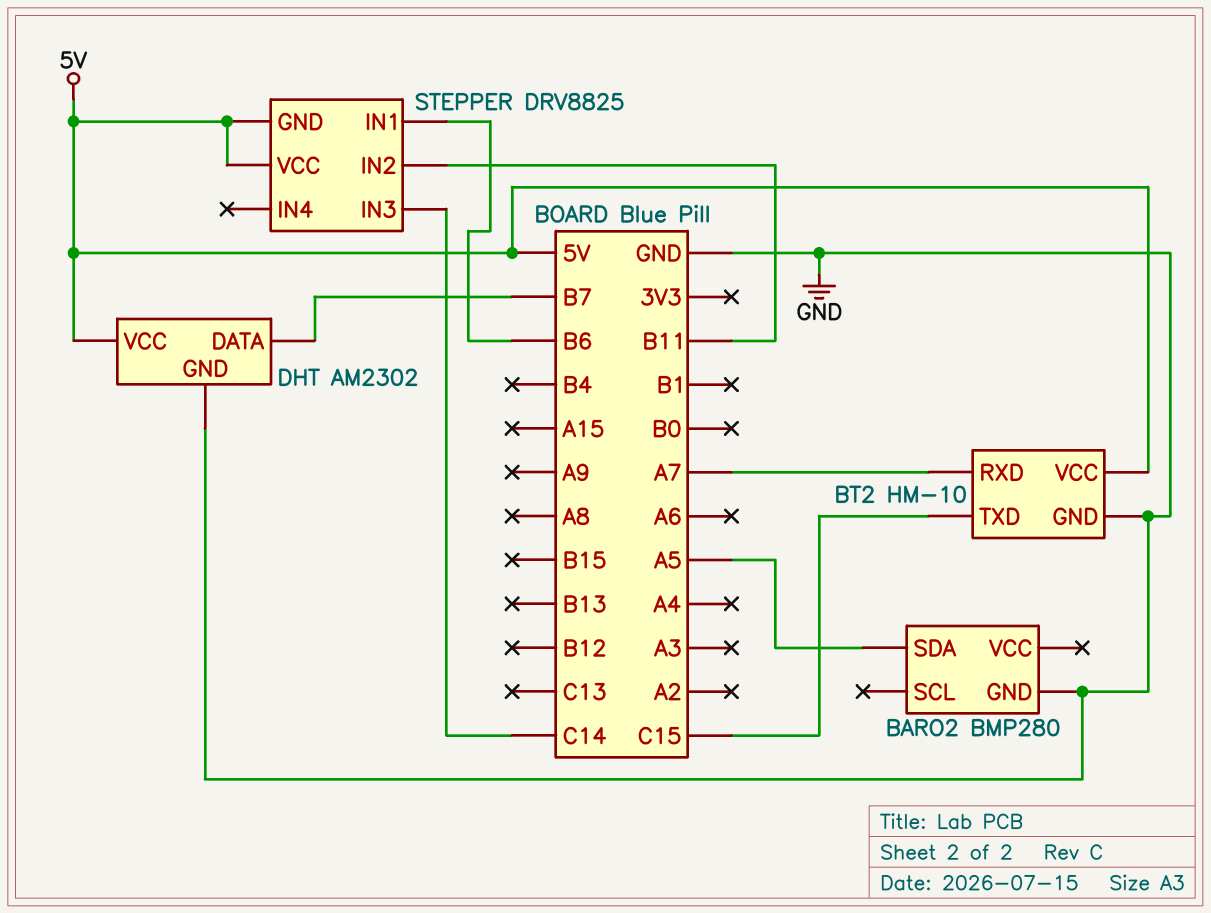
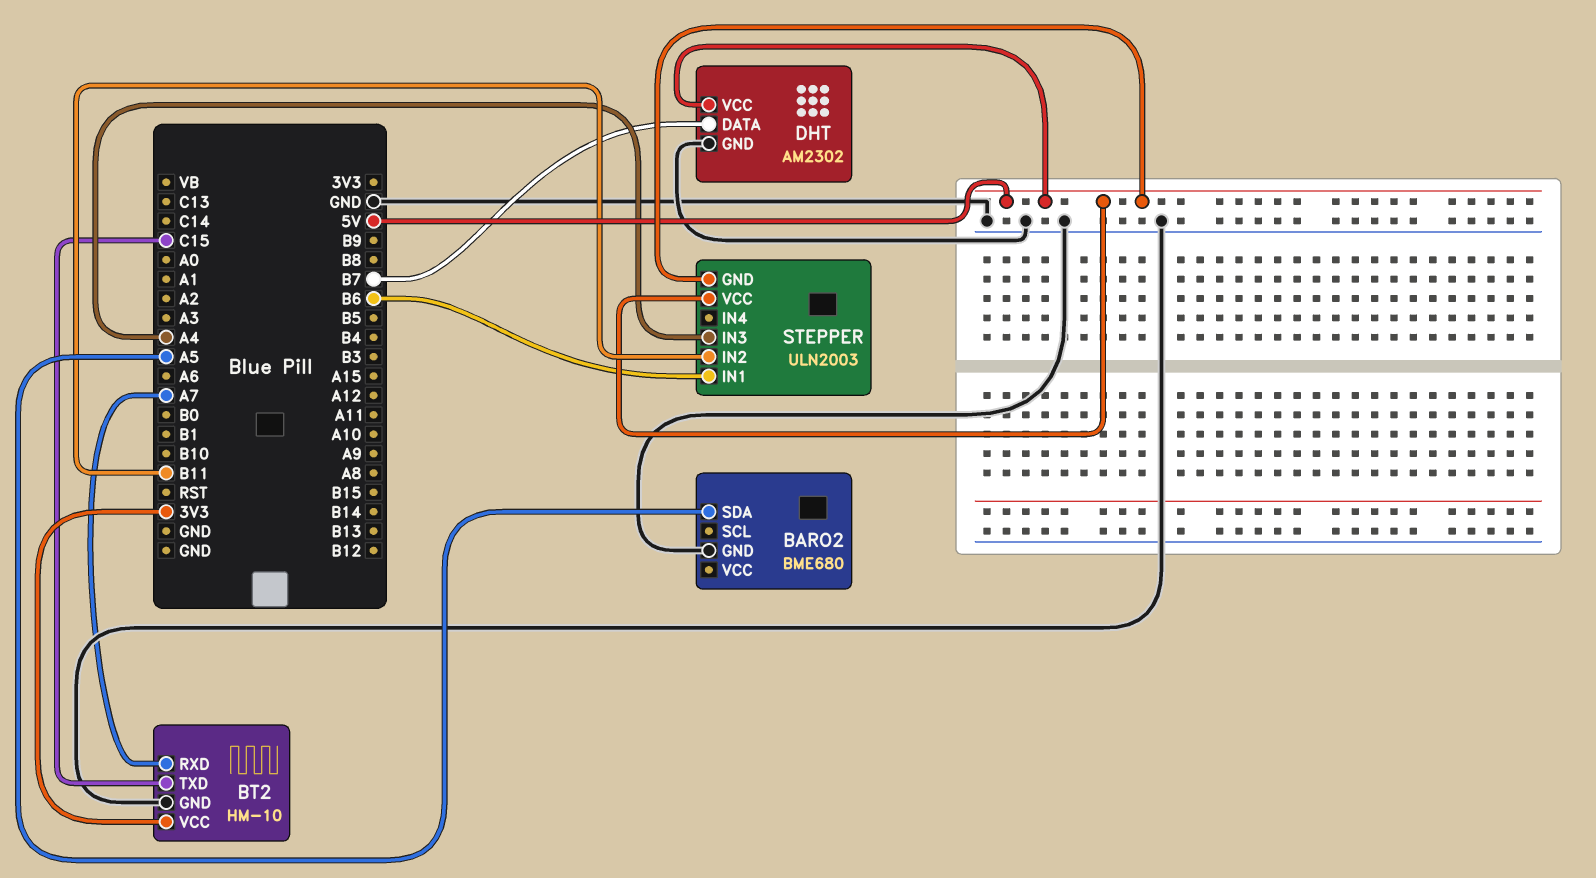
BARO2: BMP280 -> BME680
BT2 pin VCC: 5V -> 3V3
STEPPER: DRV8825 -> ULN2003
STEPPER pin IN3: C14 -> A4

